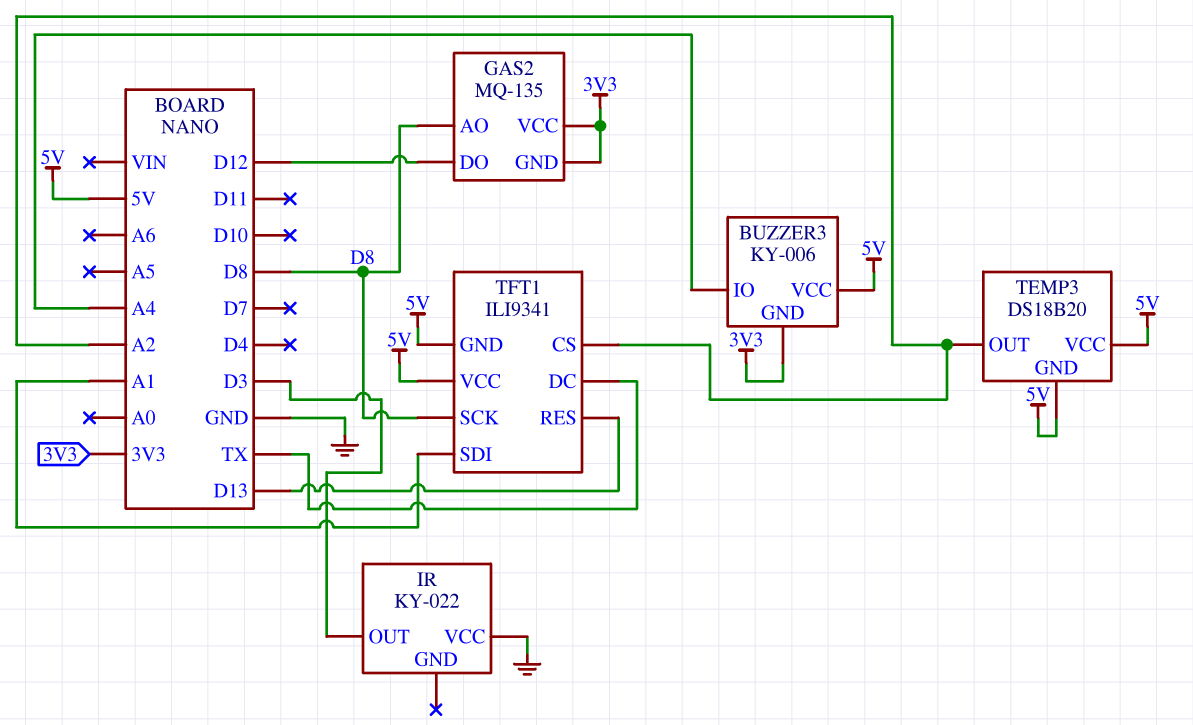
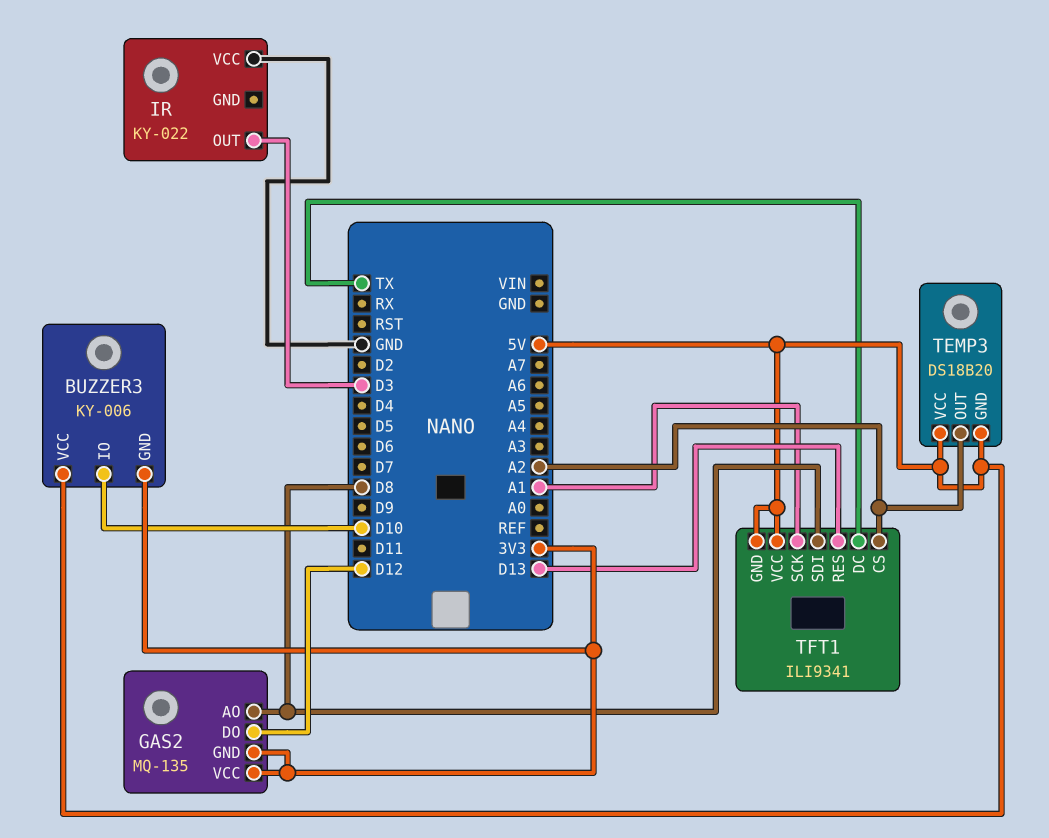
BUZZER3 pin IO: A4 -> D10
TFT1 pin SCK: D8 -> A1
TFT1 pin SDI: A1 -> D8

